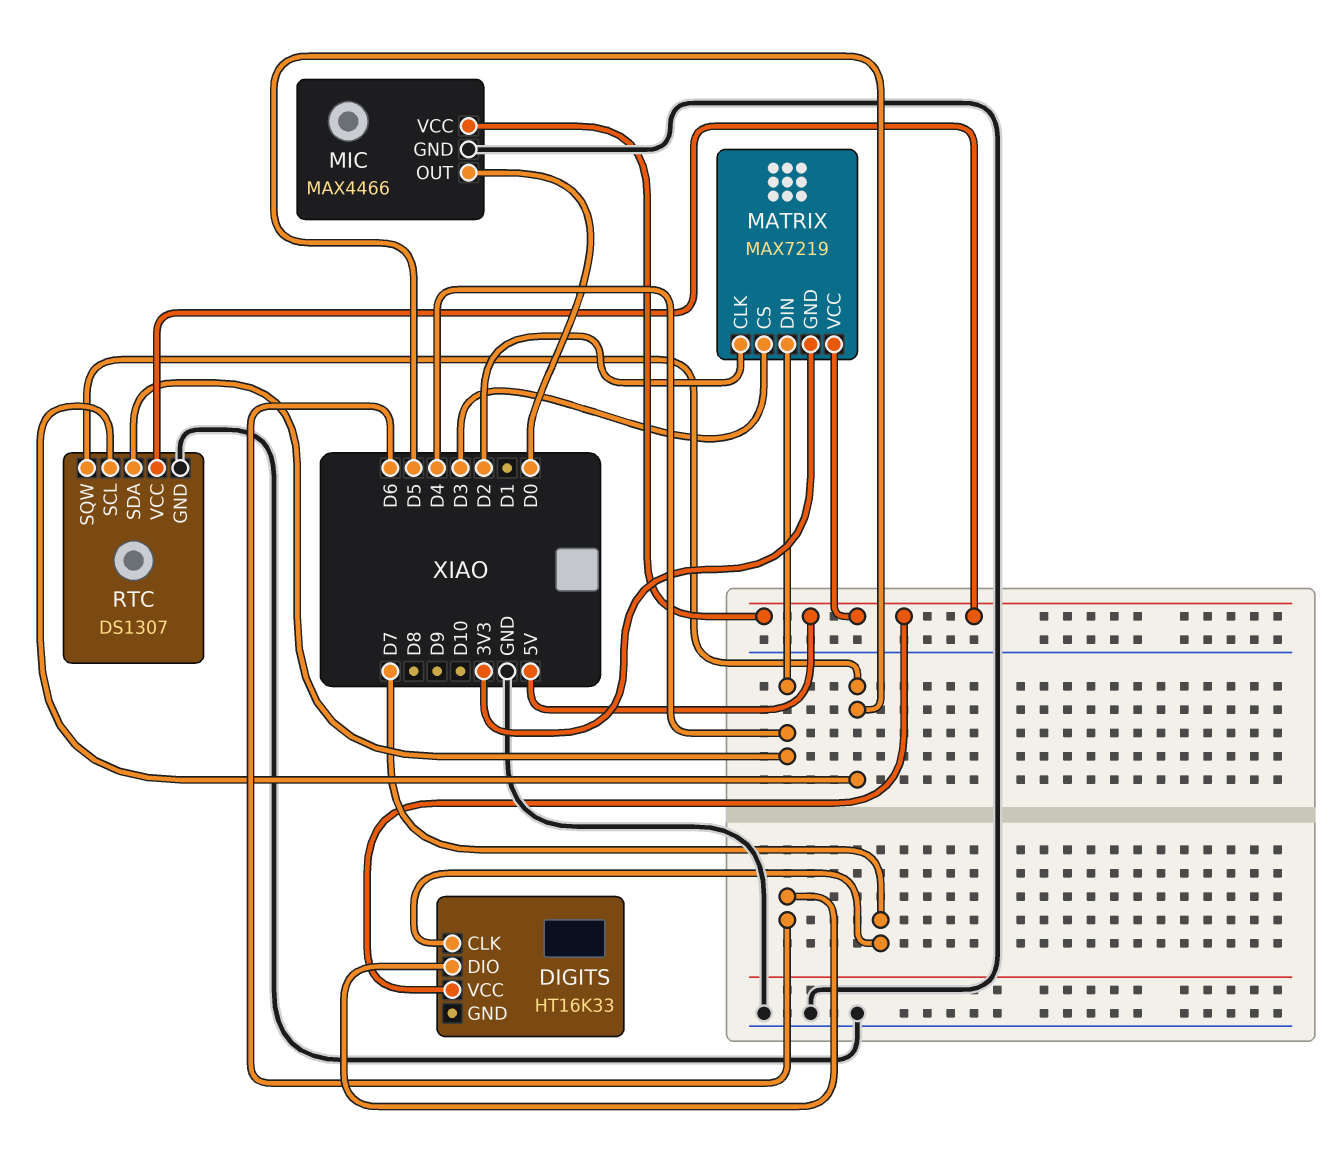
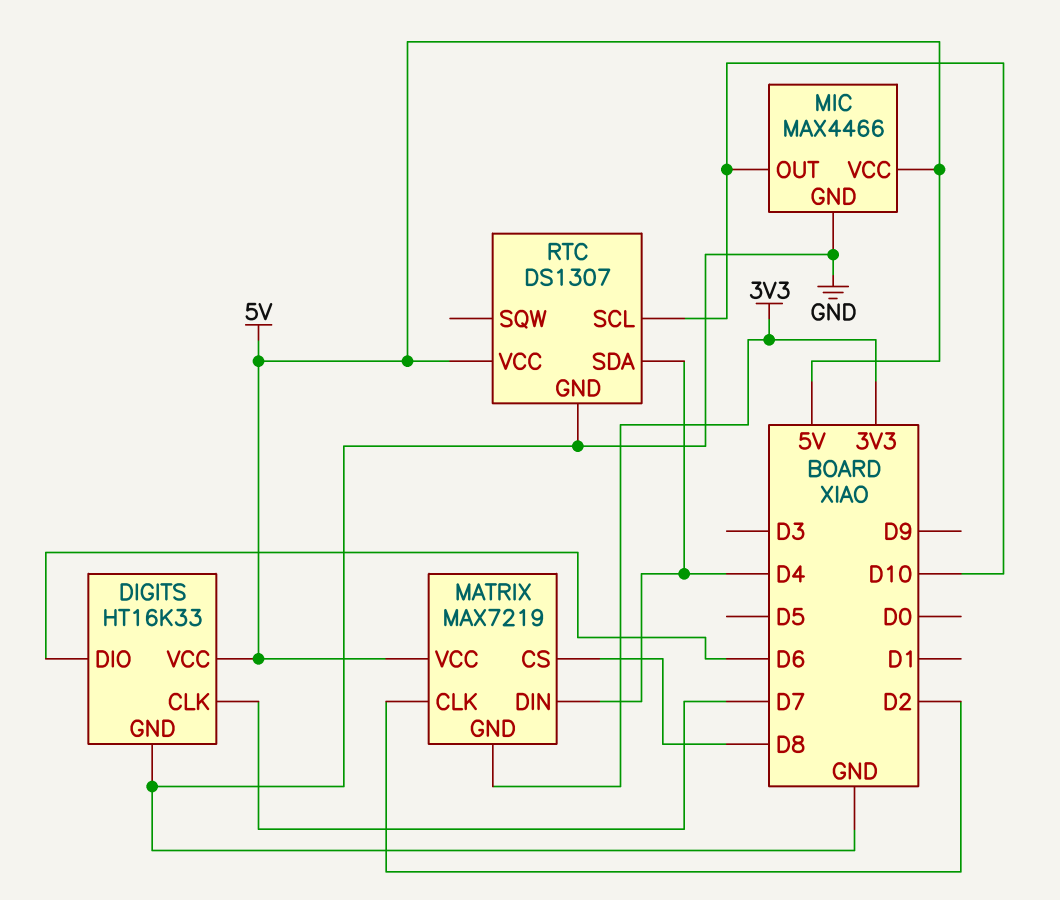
DIGITS pin GND: none -> GND
MATRIX pin CS: D3 -> D8
MIC pin OUT: D0 -> D10
RTC pin SCL: D5 -> D10
RTC pin SQW: D5 -> none

